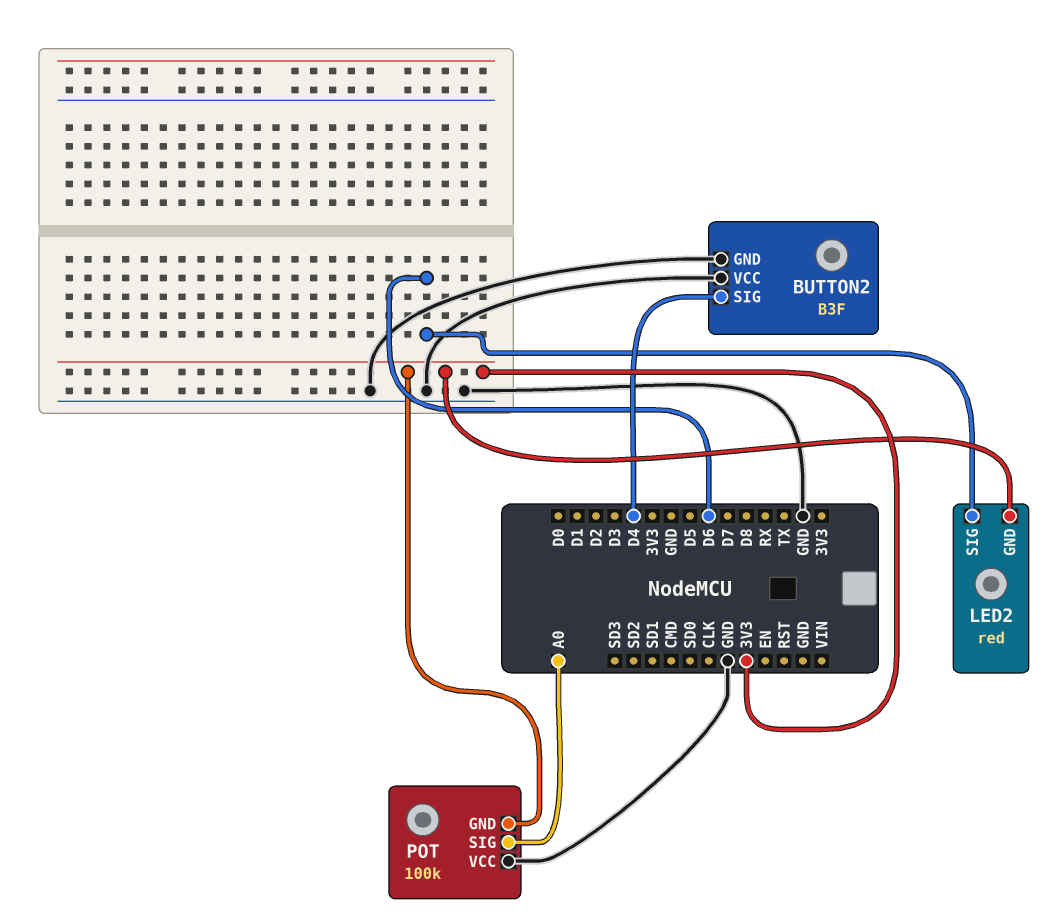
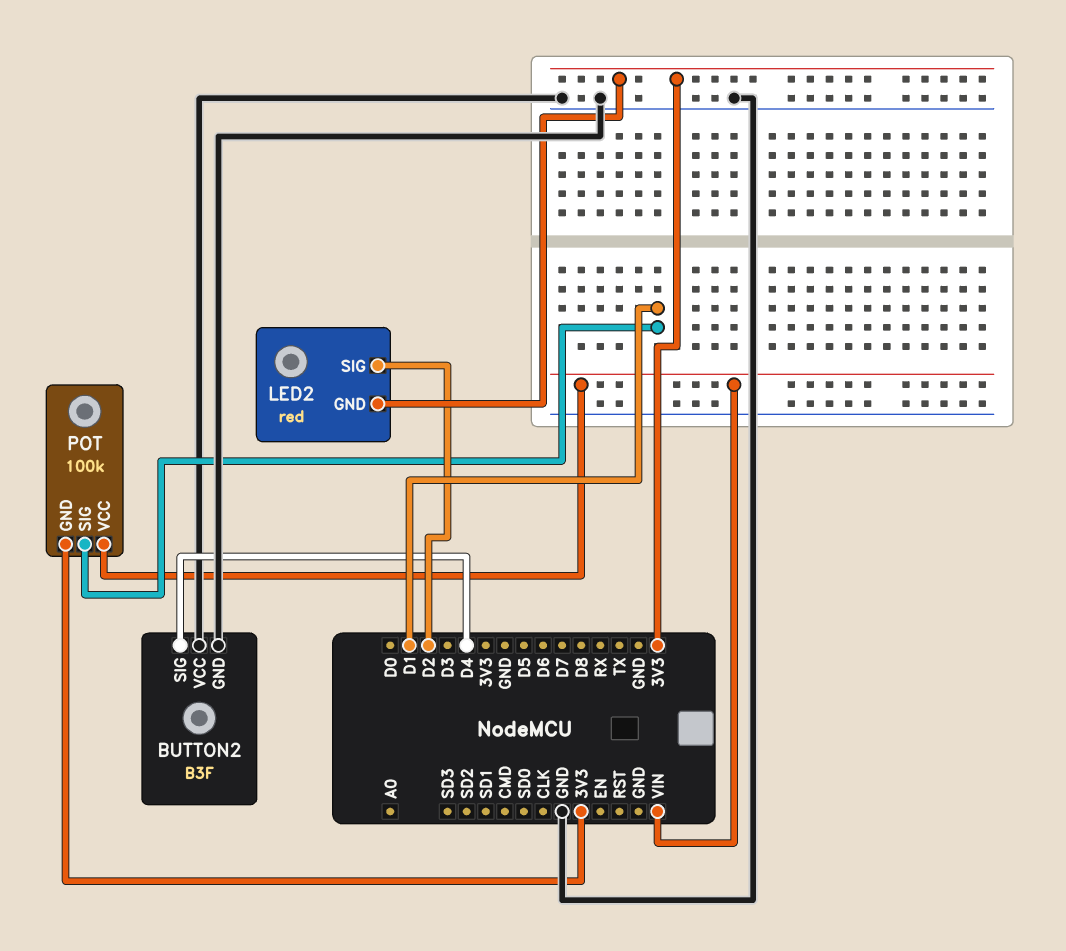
LED2 pin SIG: D6 -> D2
POT pin SIG: A0 -> D1
POT pin VCC: GND -> VIN

